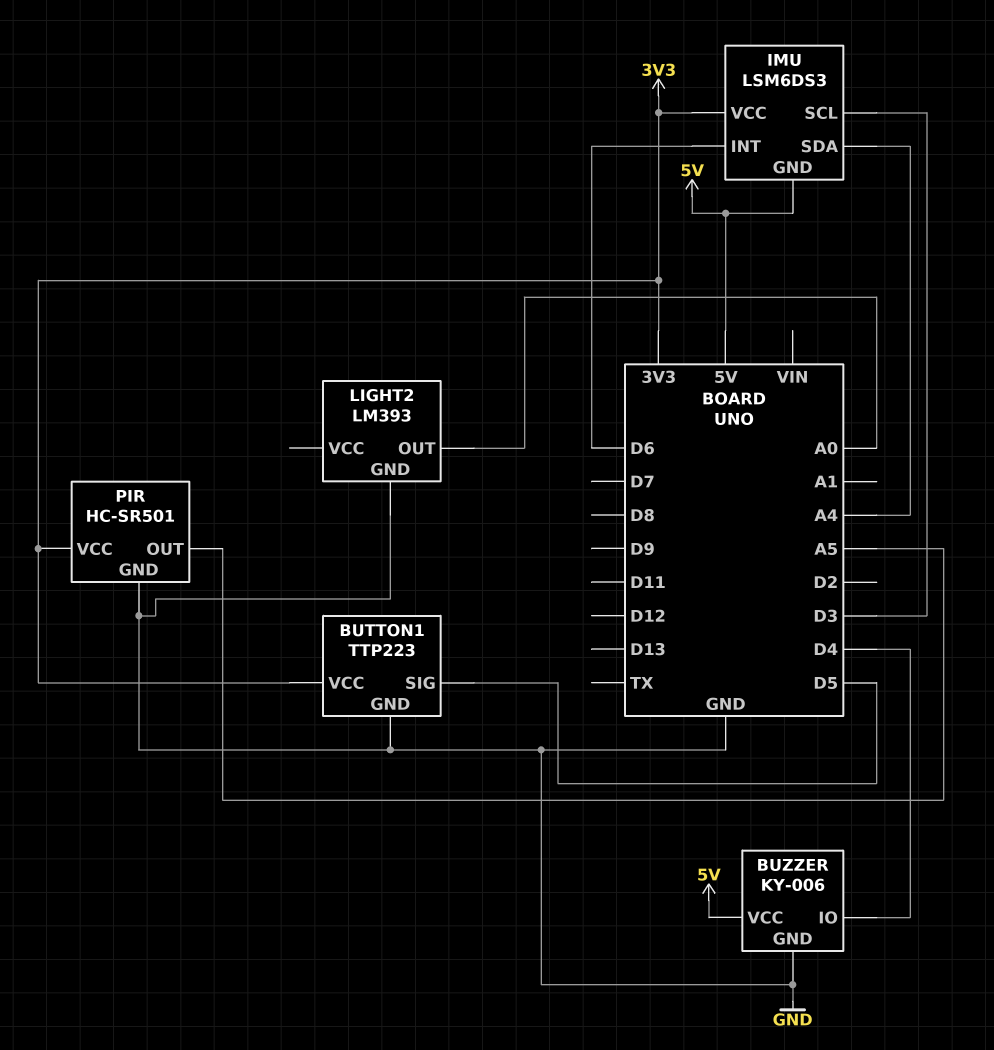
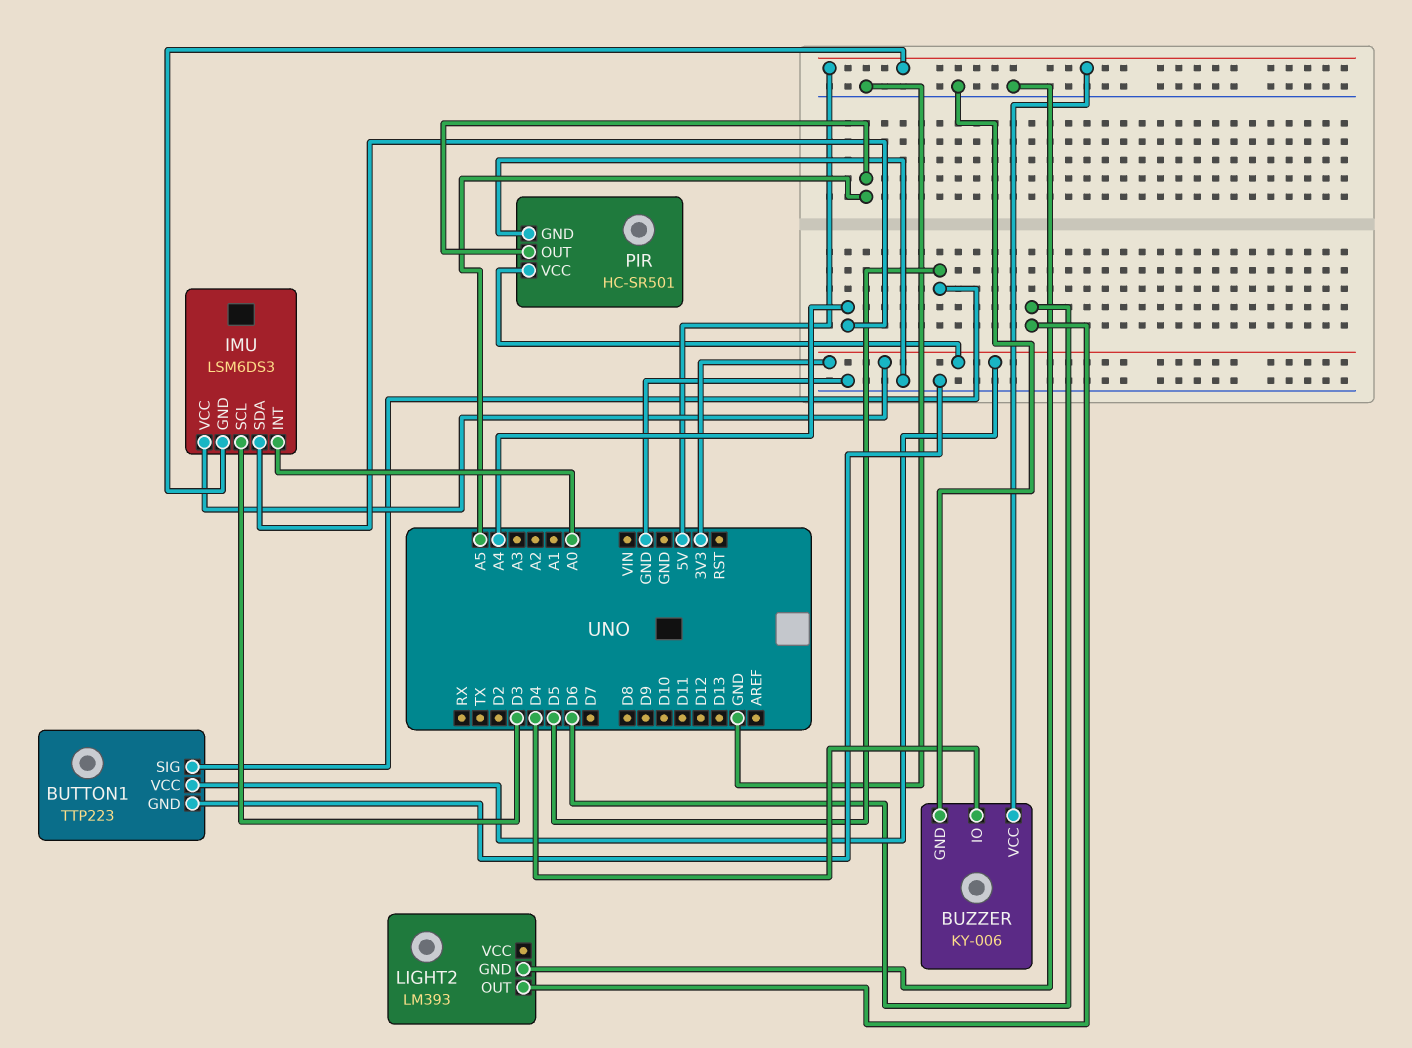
IMU pin INT: D6 -> A0
LIGHT2 pin OUT: A0 -> D6

